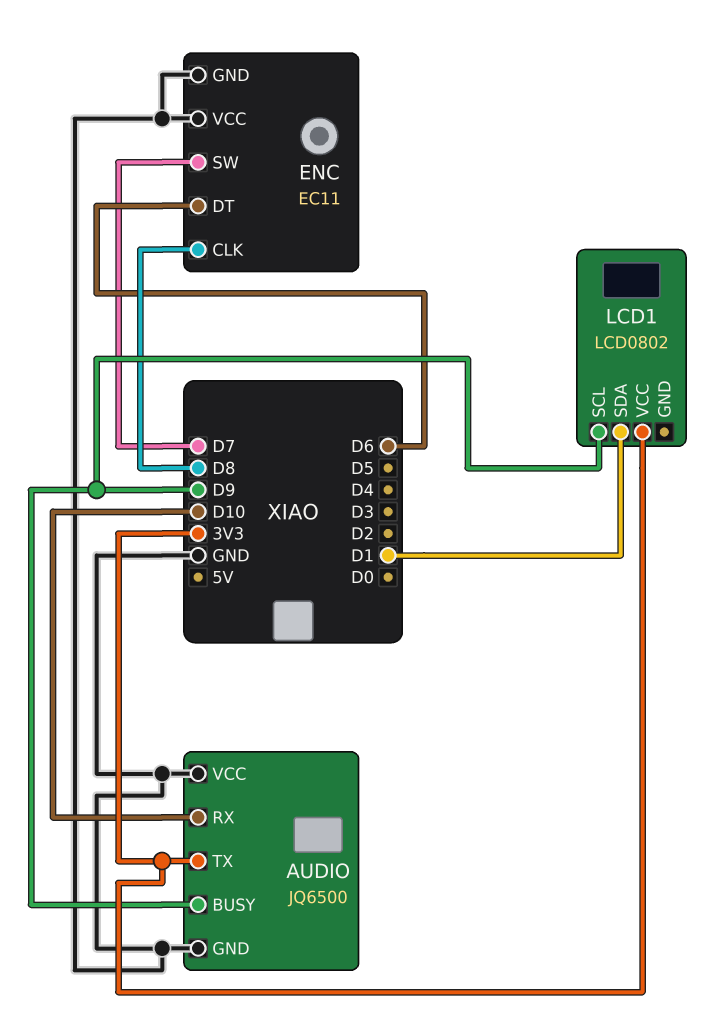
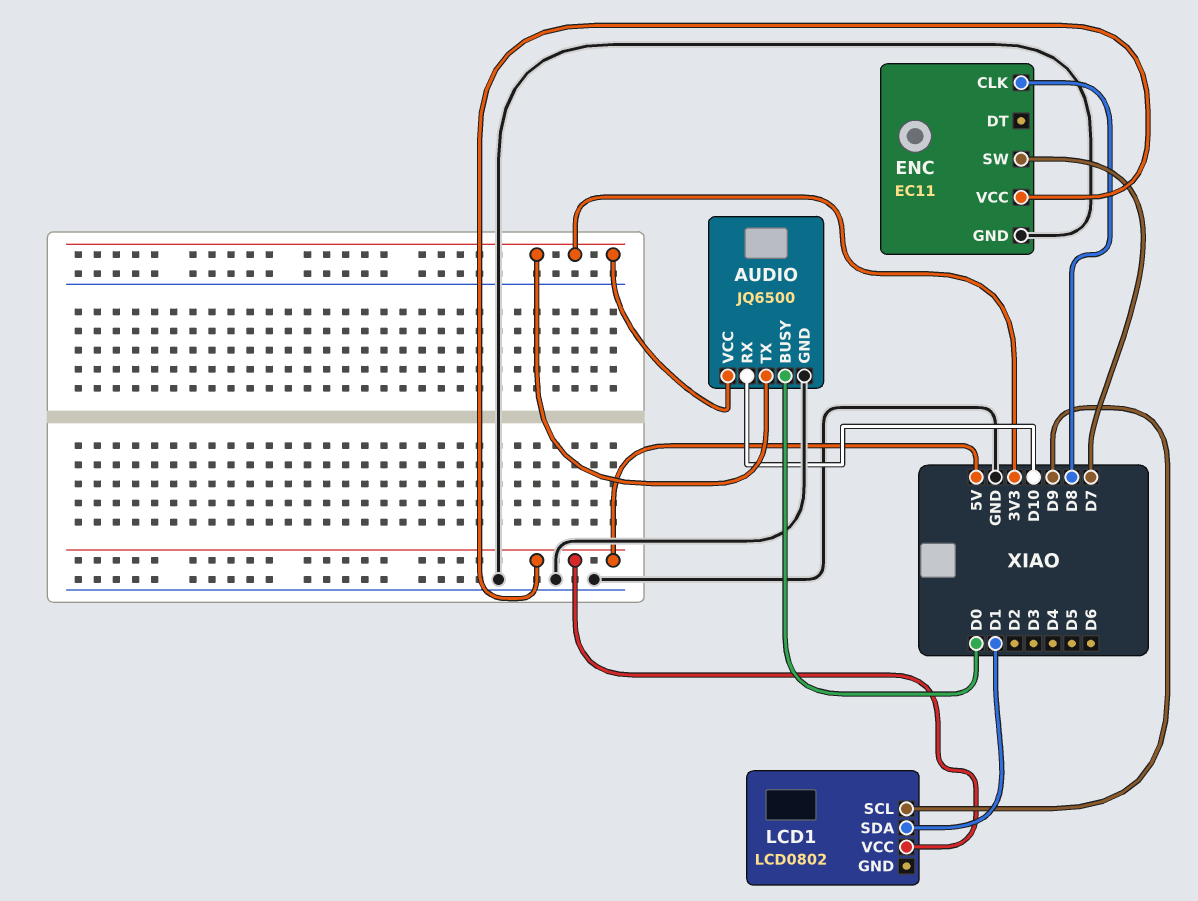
AUDIO pin BUSY: D9 -> D0
AUDIO pin VCC: GND -> 3V3
ENC pin DT: D6 -> none
ENC pin VCC: GND -> 5V
LCD1 pin VCC: 3V3 -> 5V

